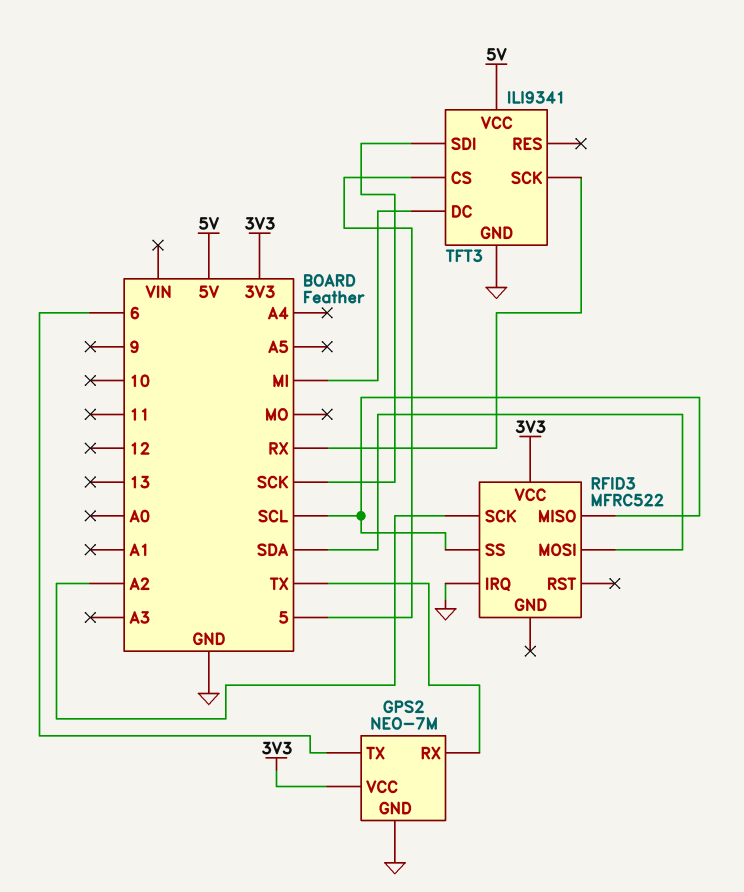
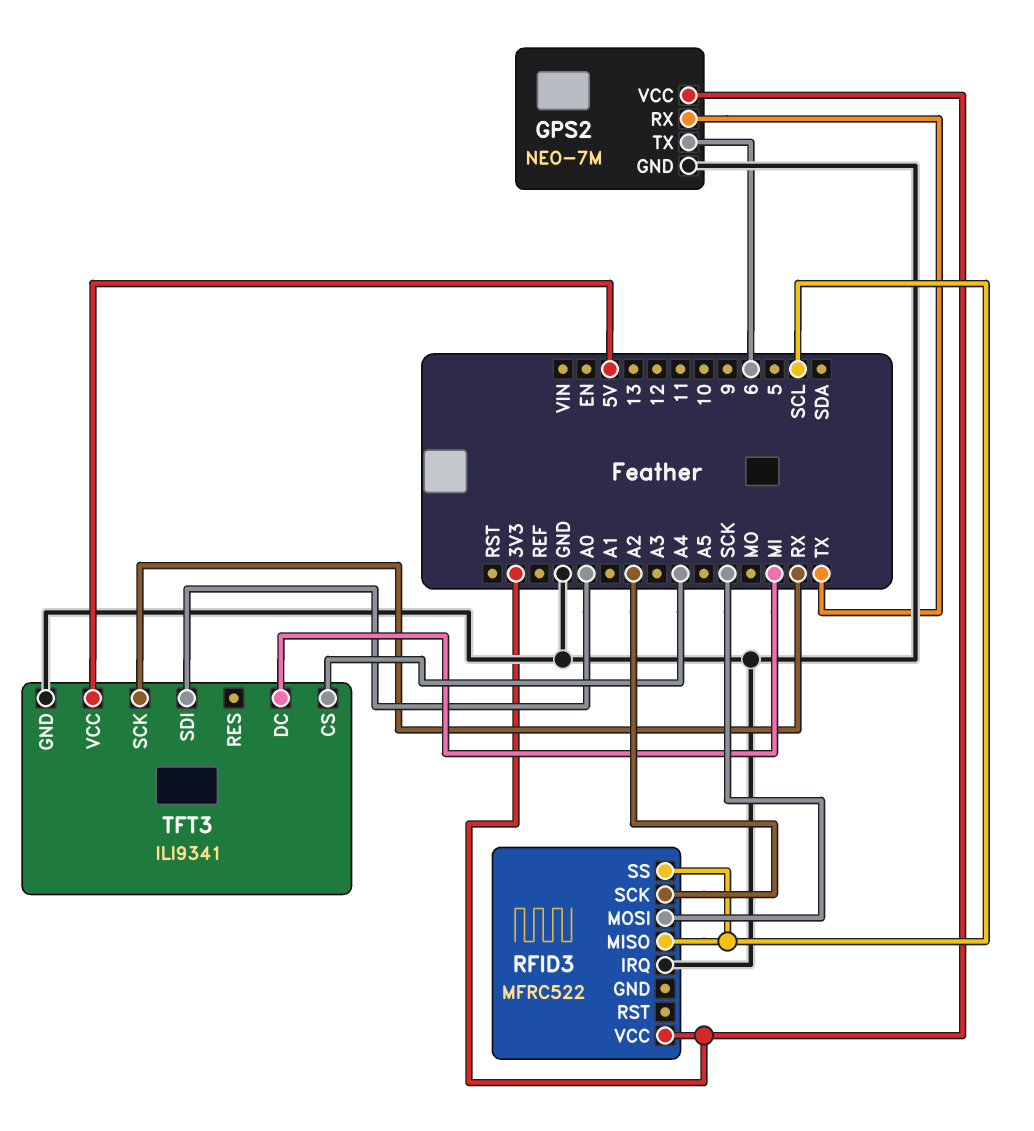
RFID3 pin MOSI: SDA -> SCK
TFT3 pin CS: 5 -> A4
TFT3 pin SDI: SCK -> A0

